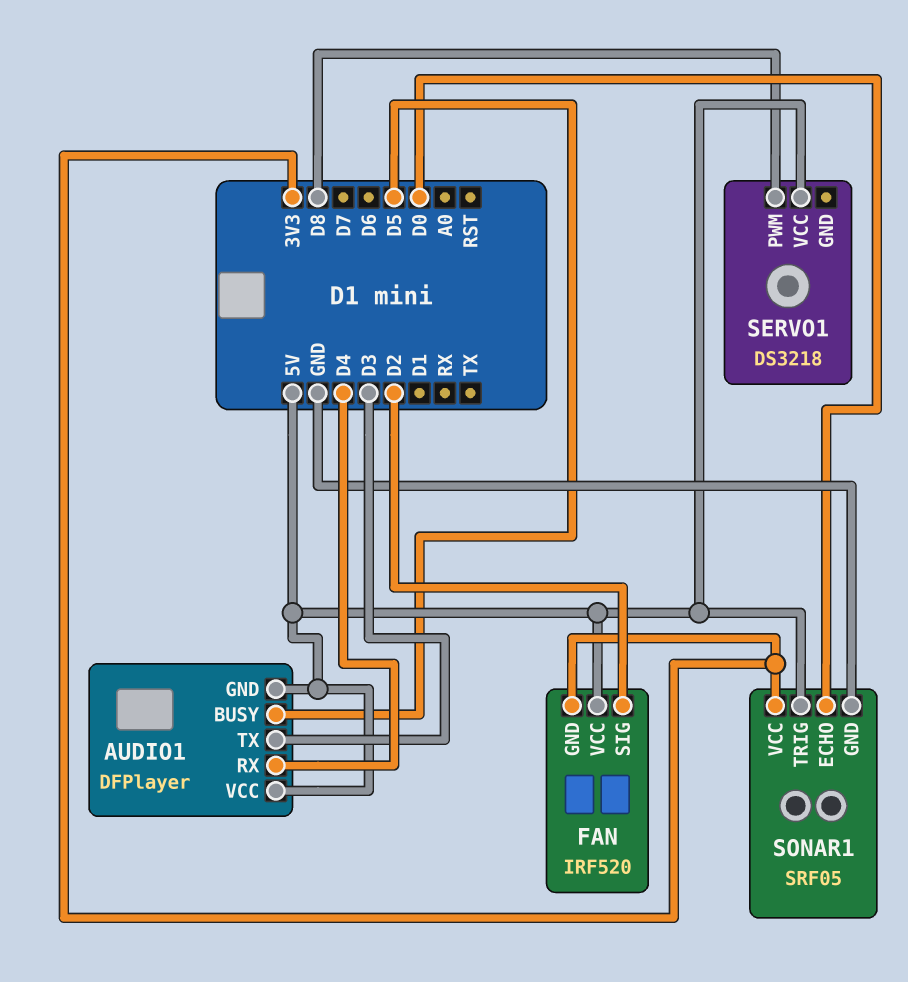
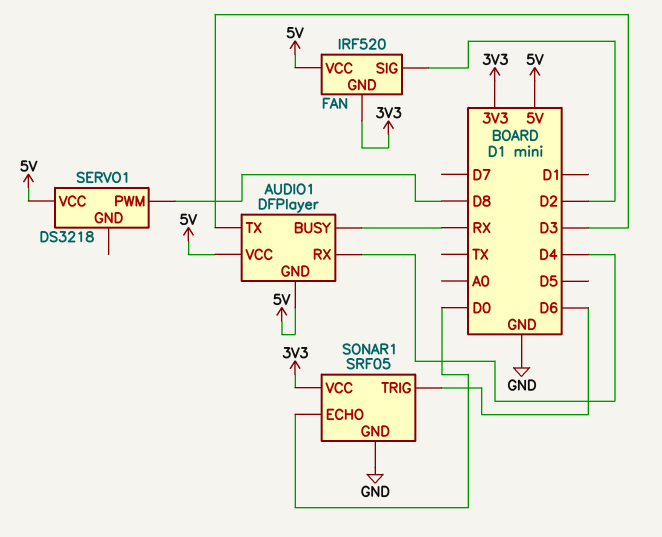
AUDIO1 pin BUSY: D5 -> RX
SONAR1 pin TRIG: 5V -> D6

